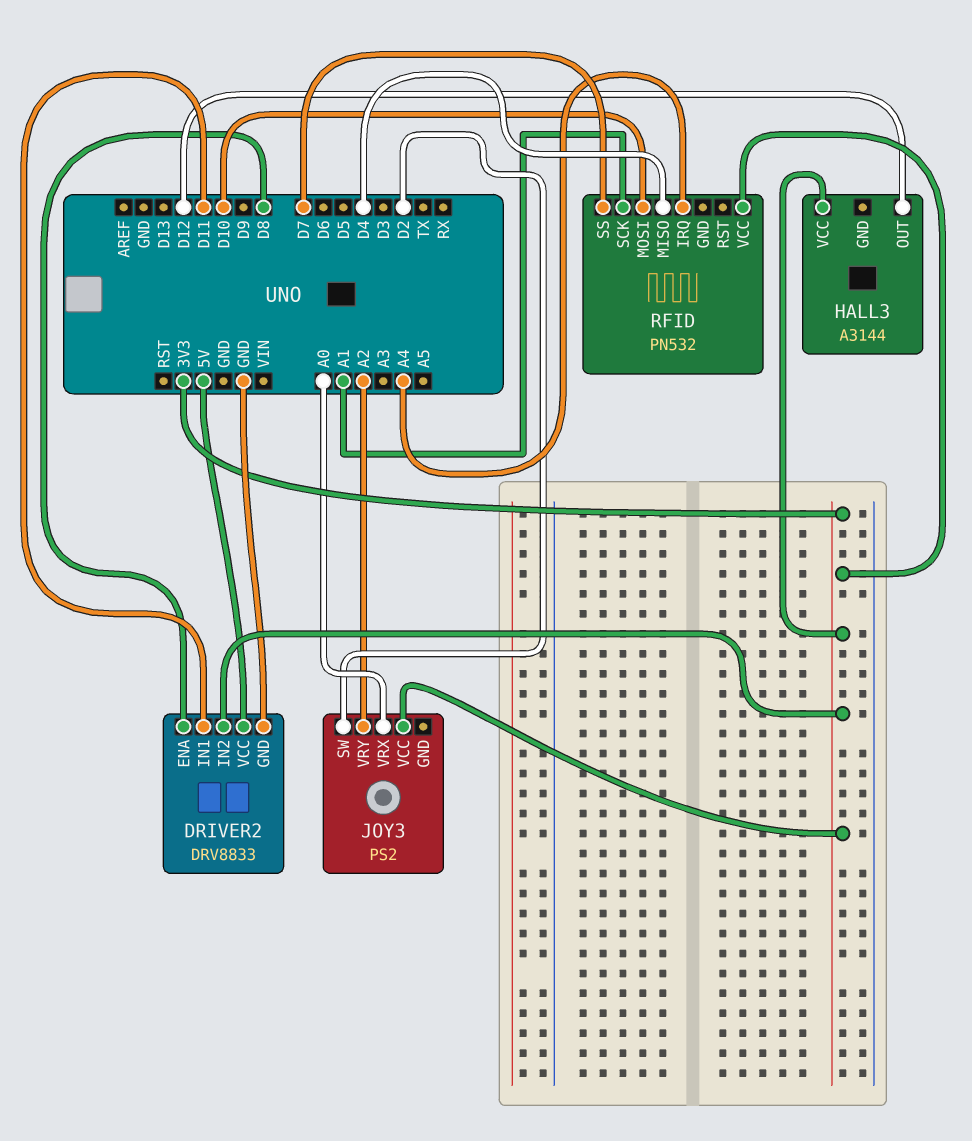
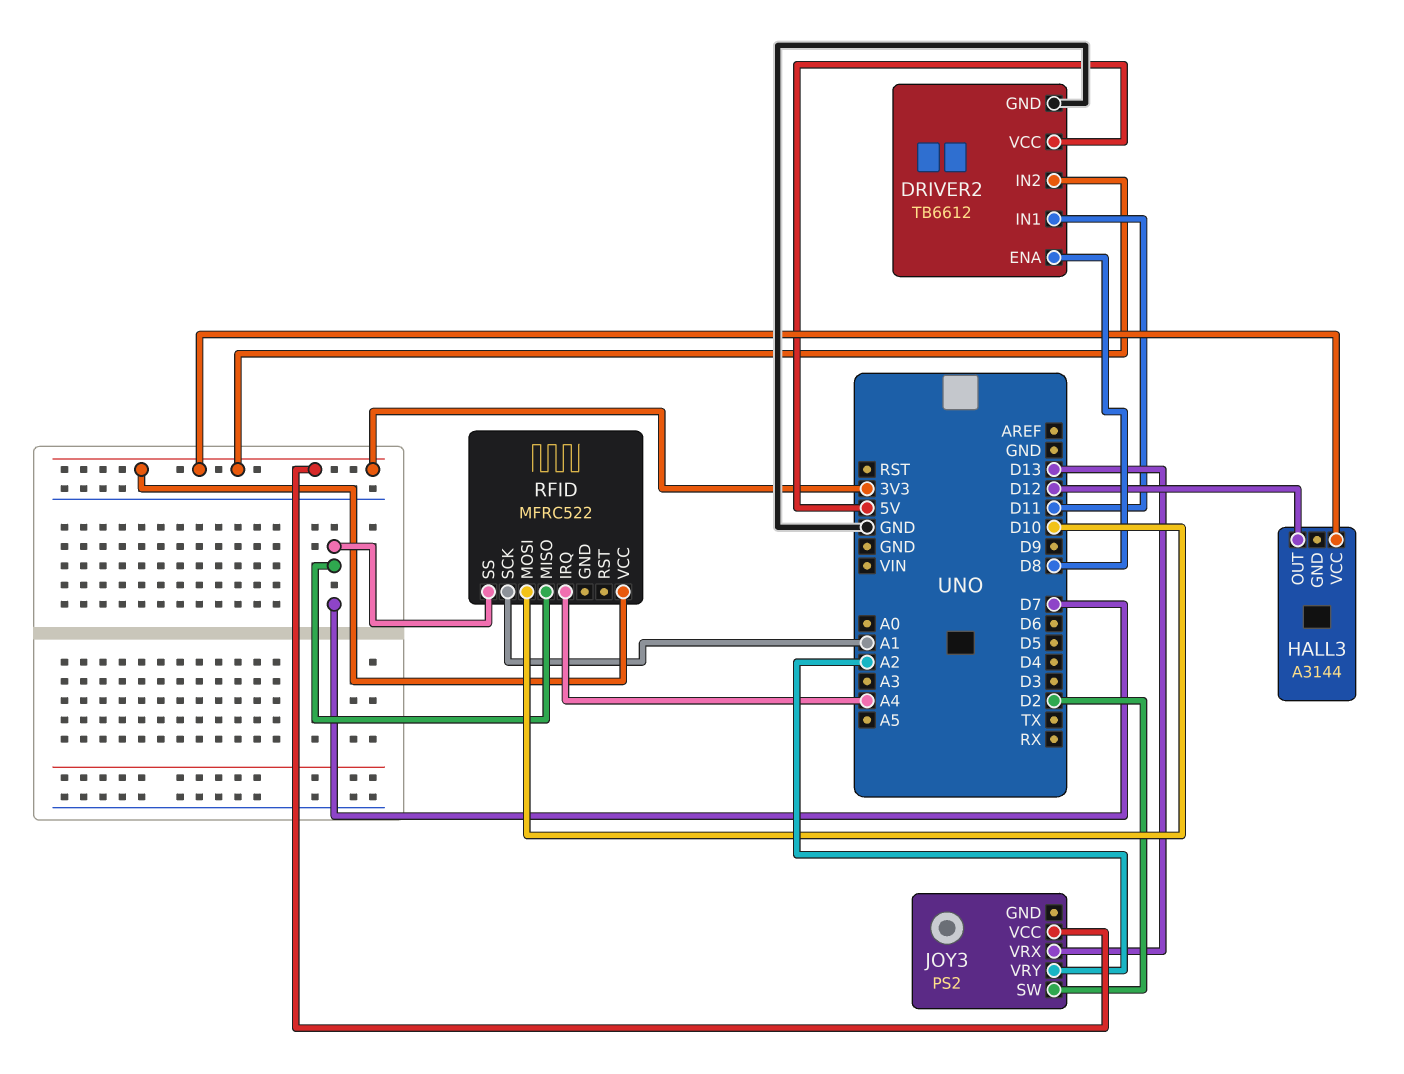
DRIVER2: DRV8833 -> TB6612
JOY3 pin VRX: A0 -> D13
RFID: PN532 -> MFRC522
RFID pin MISO: D4 -> D7

